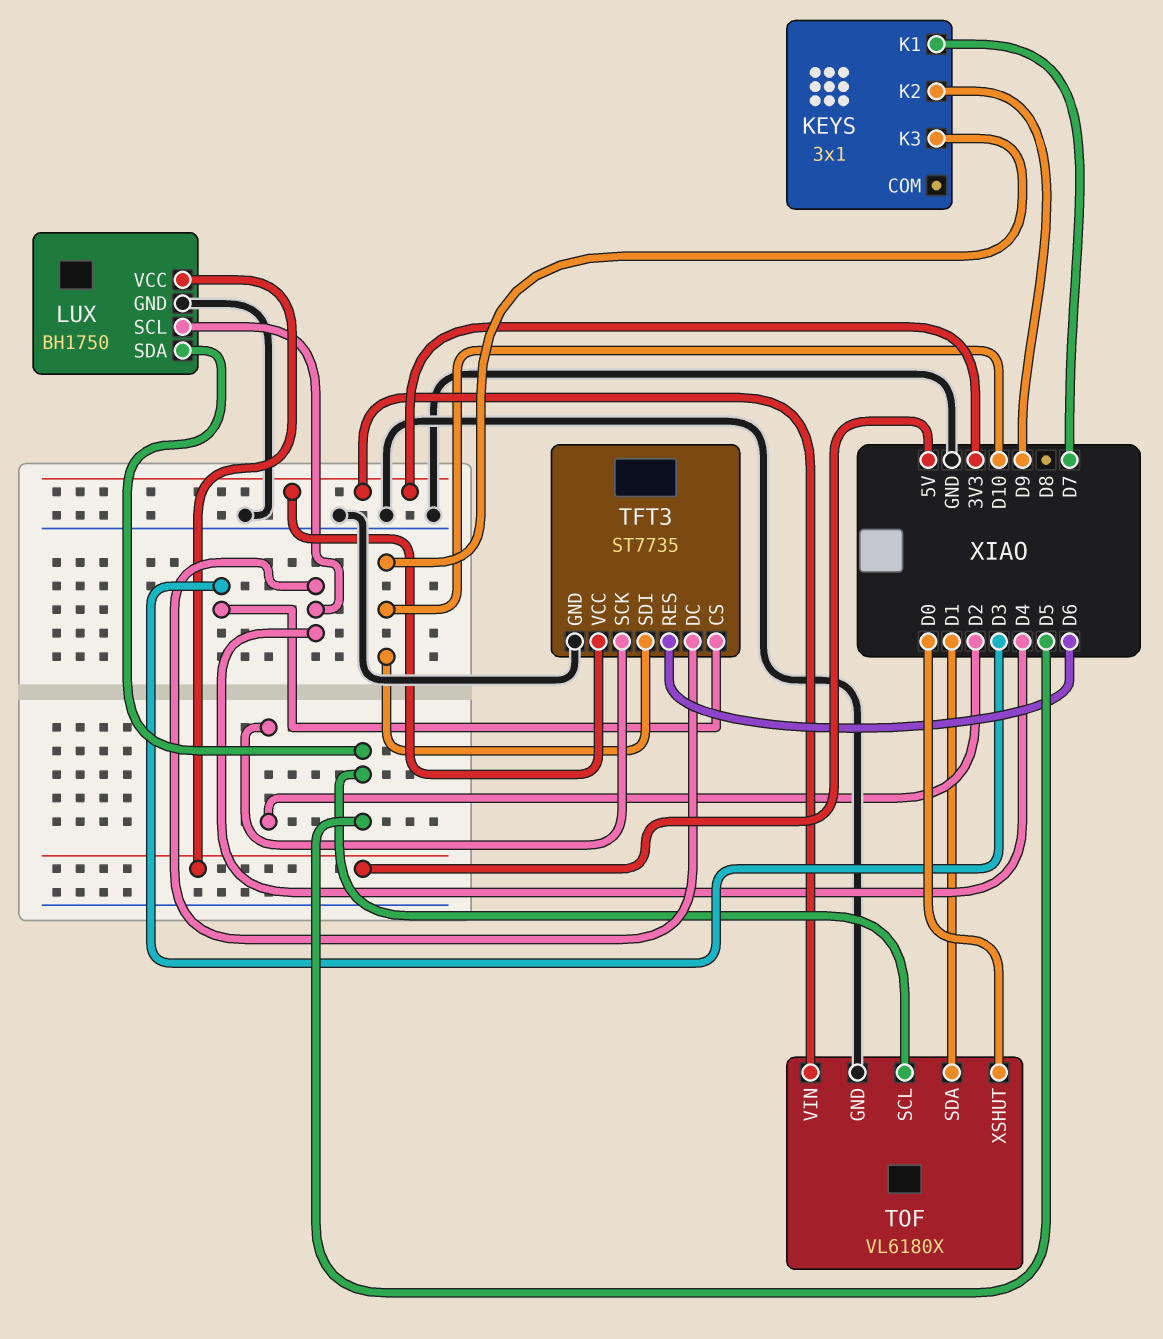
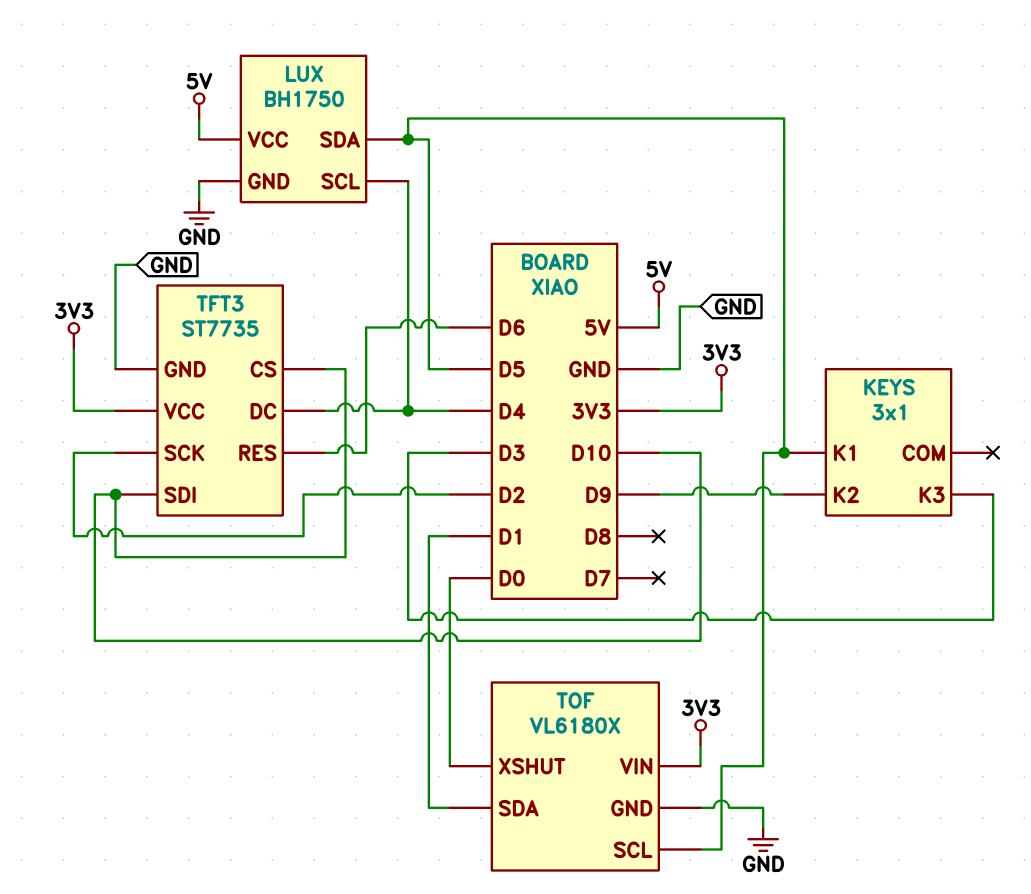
KEYS pin K1: D7 -> D5
KEYS pin K3: D10 -> D3
TFT3 pin CS: D3 -> D10

